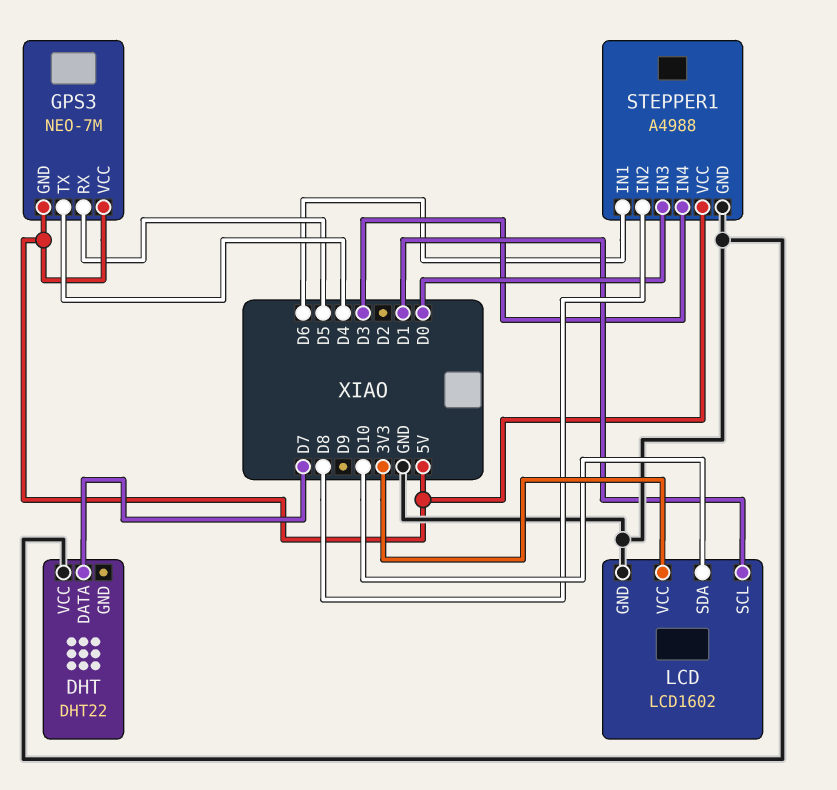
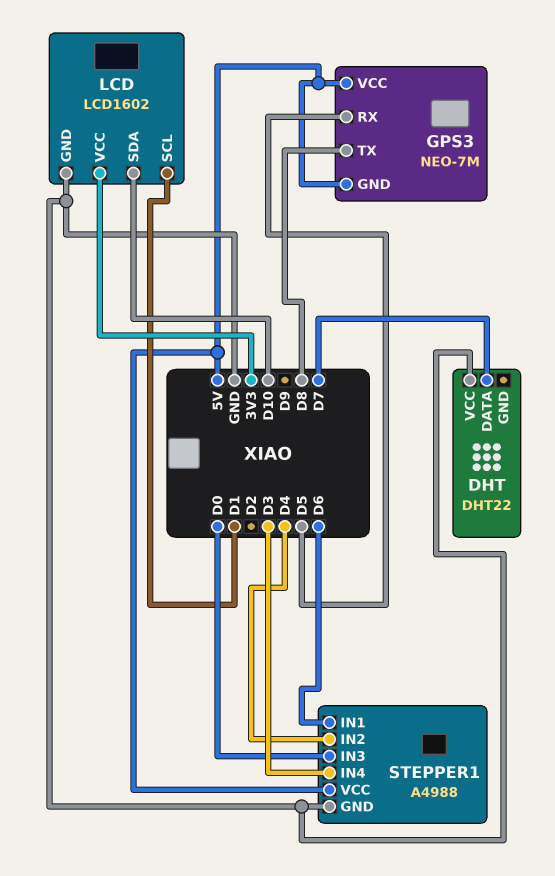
GPS3 pin TX: D4 -> D8
STEPPER1 pin IN2: D8 -> D4

